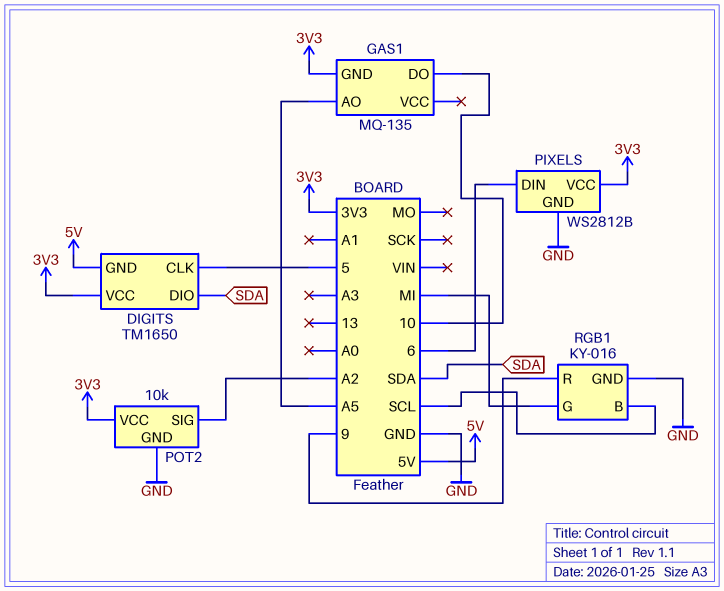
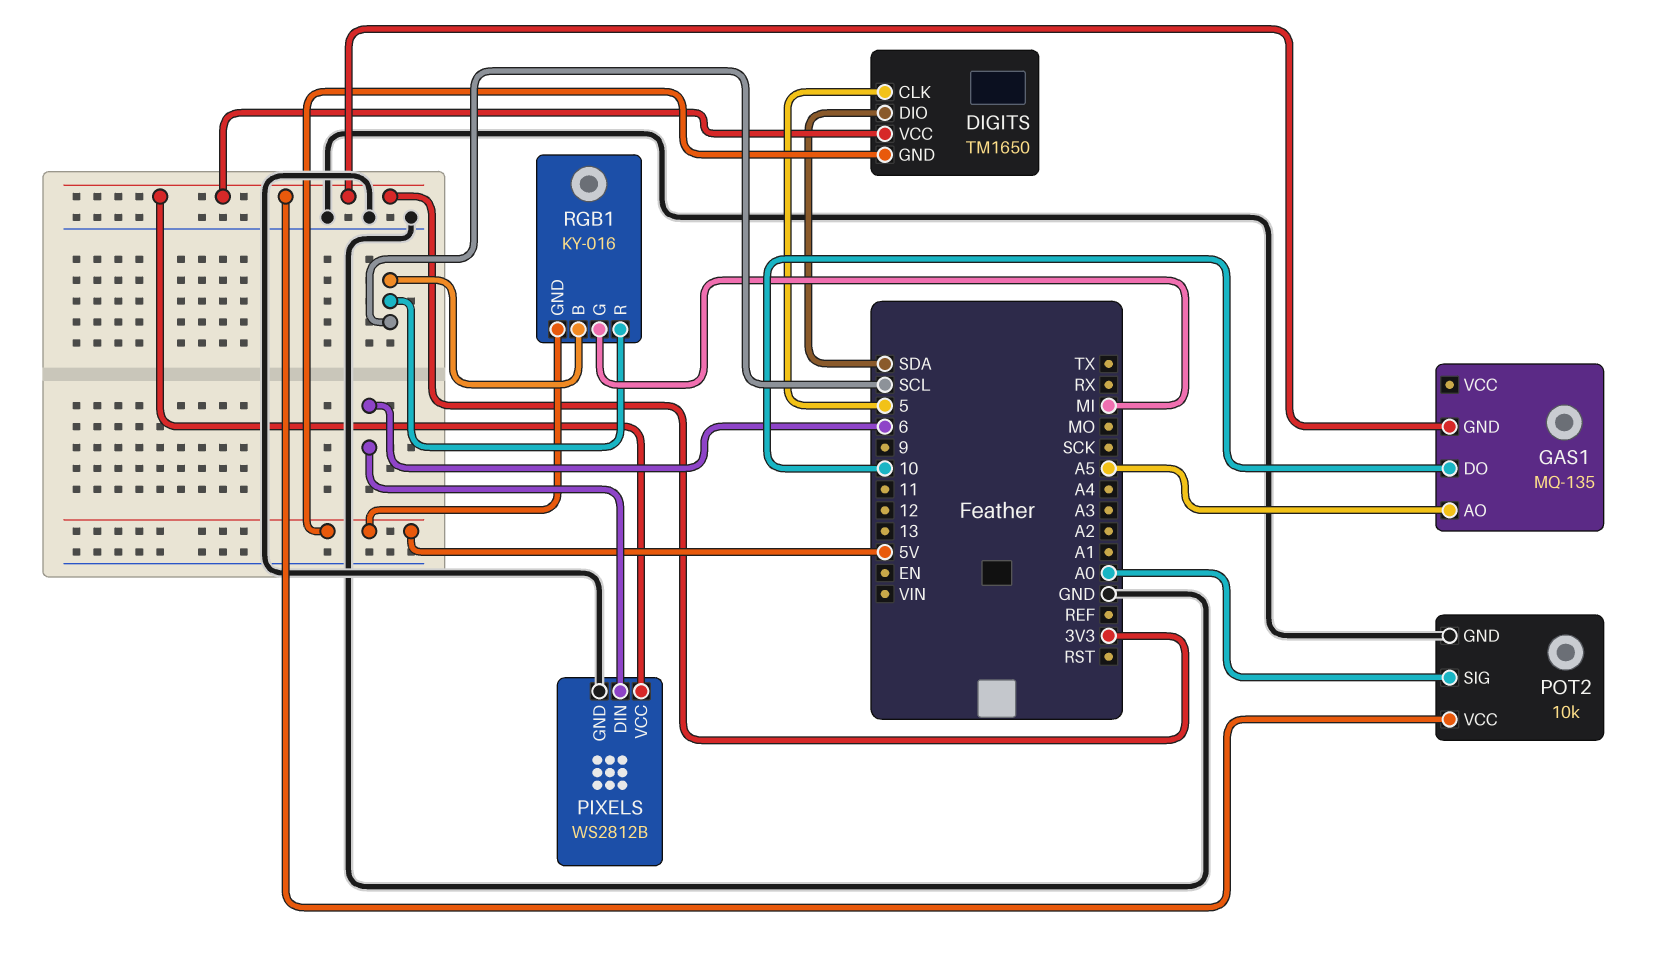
POT2 pin SIG: A2 -> A0
RGB1 pin GND: GND -> 5V
RGB1 pin R: 9 -> SCL

